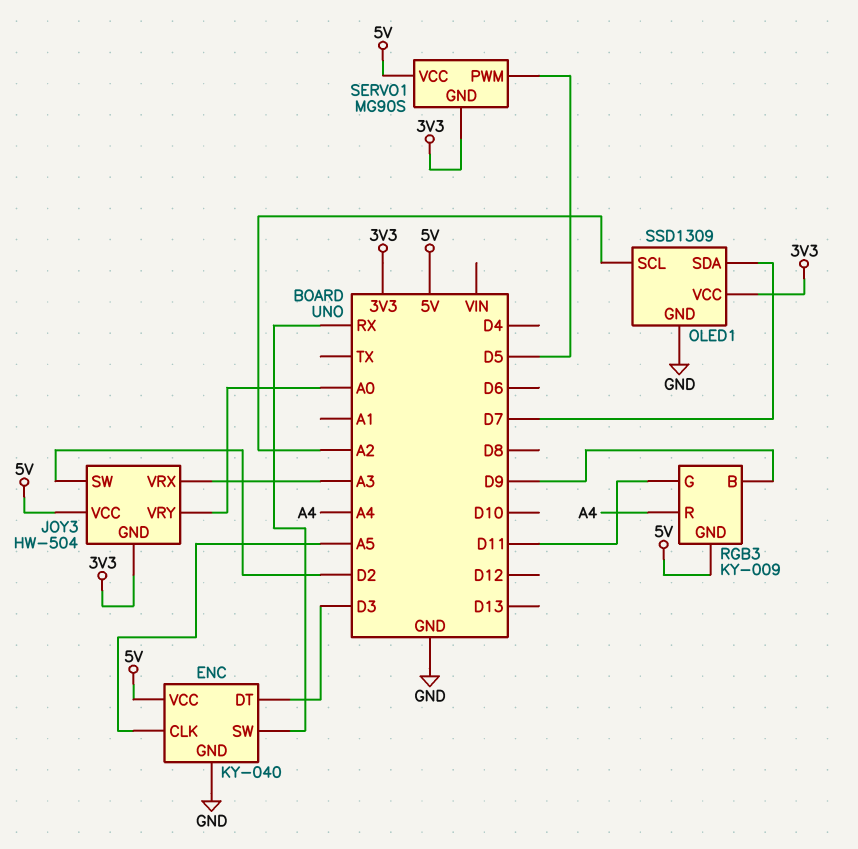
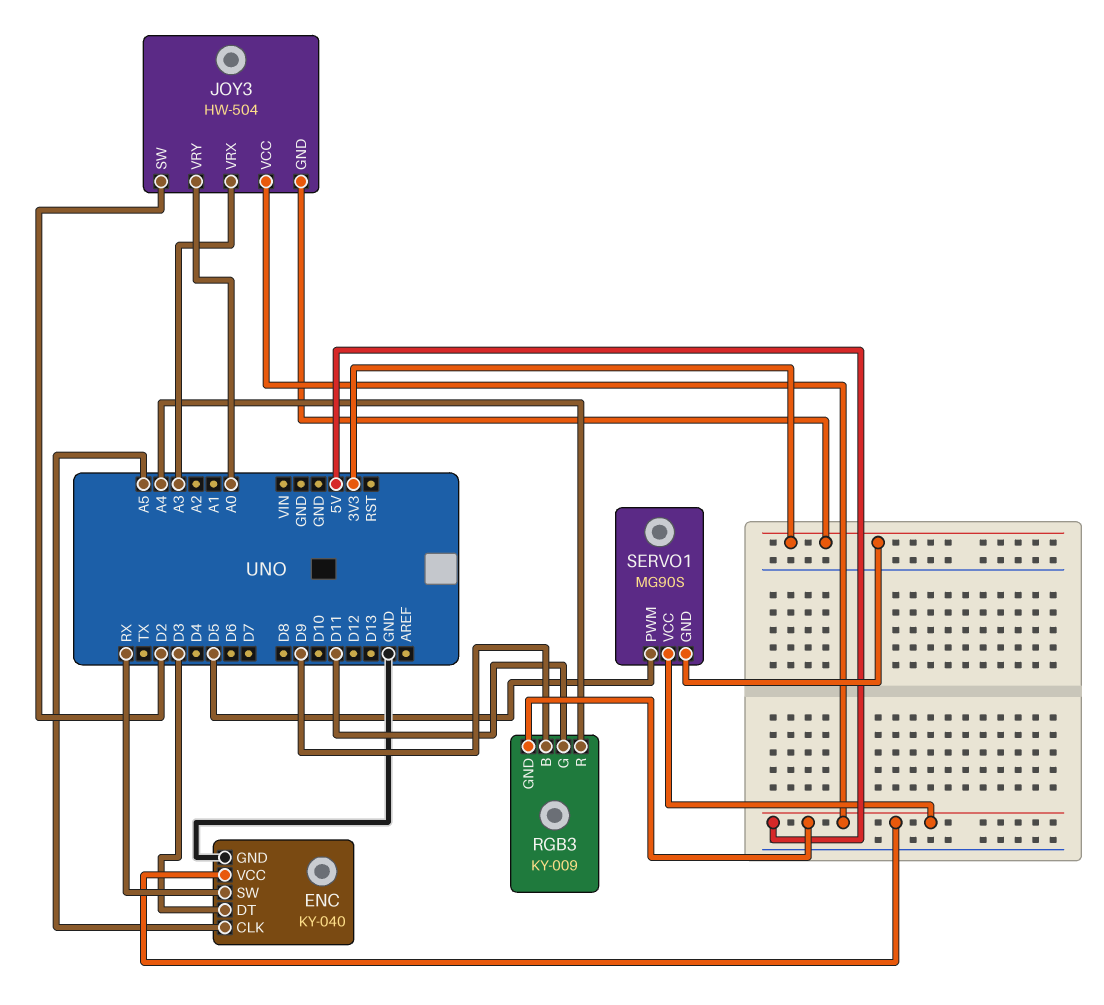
OLED1: SSD1309 -> none
OLED1 pin GND: GND -> none
OLED1 pin SCL: A2 -> none
OLED1 pin SDA: D7 -> none
OLED1 pin VCC: 3V3 -> none

